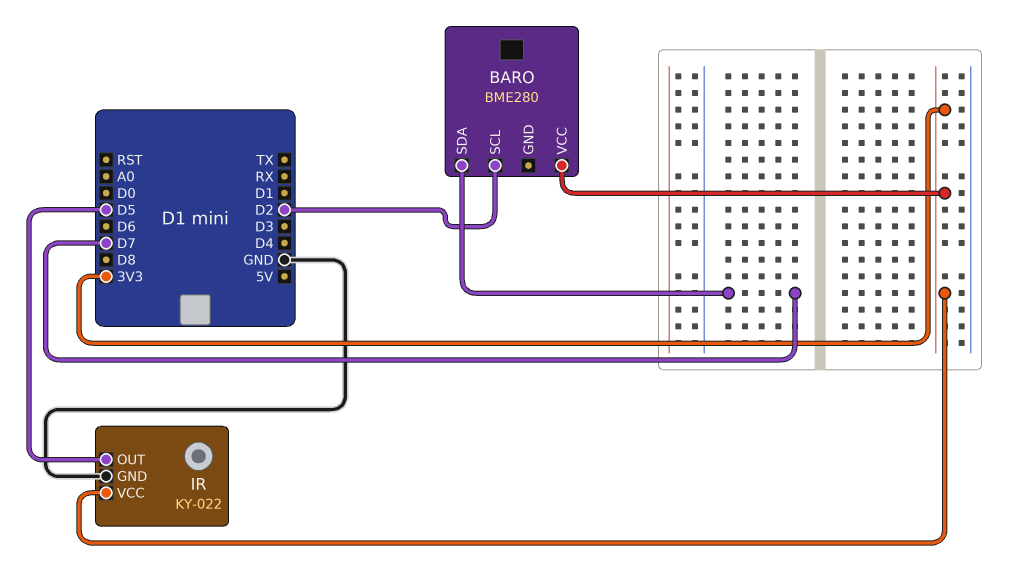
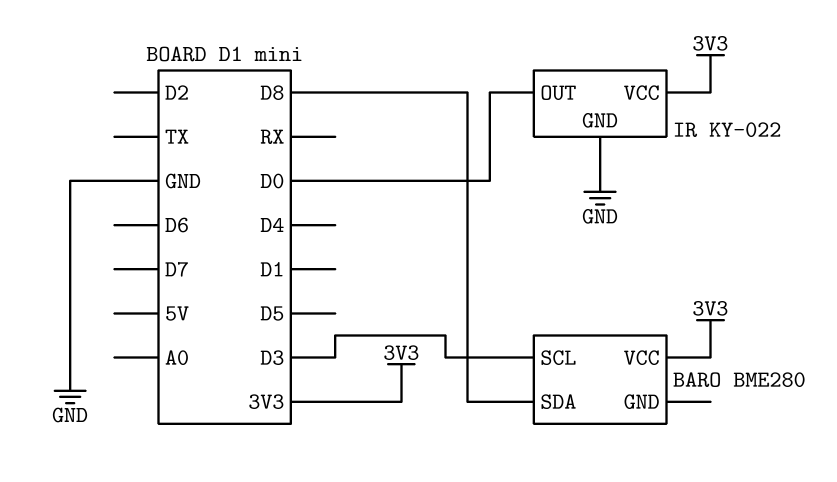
BARO pin SCL: D2 -> D3
BARO pin SDA: D7 -> D8
IR pin OUT: D5 -> D0

